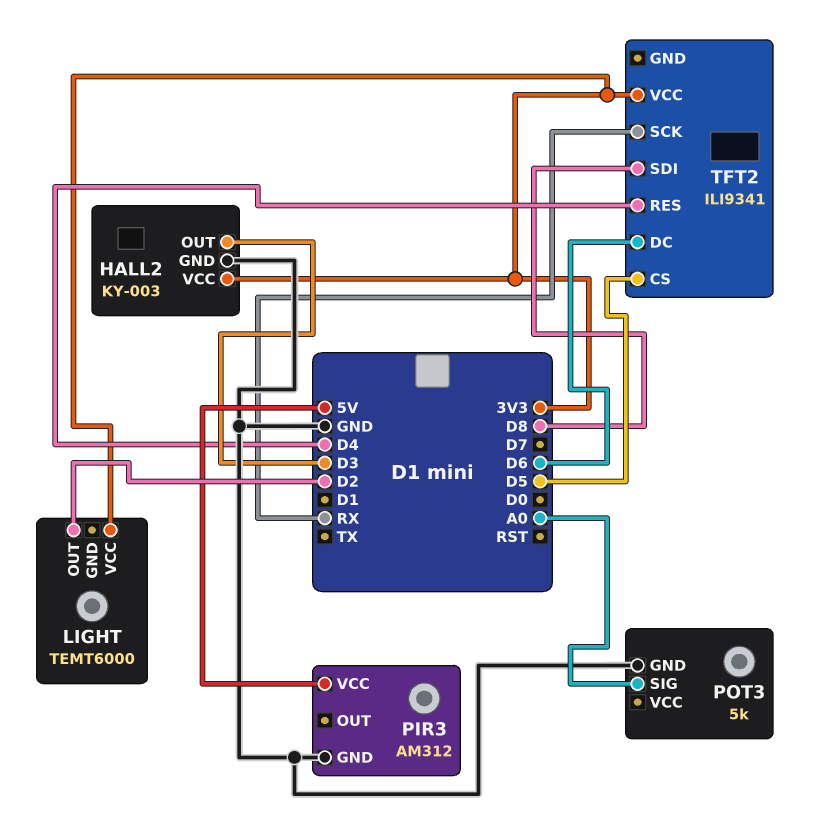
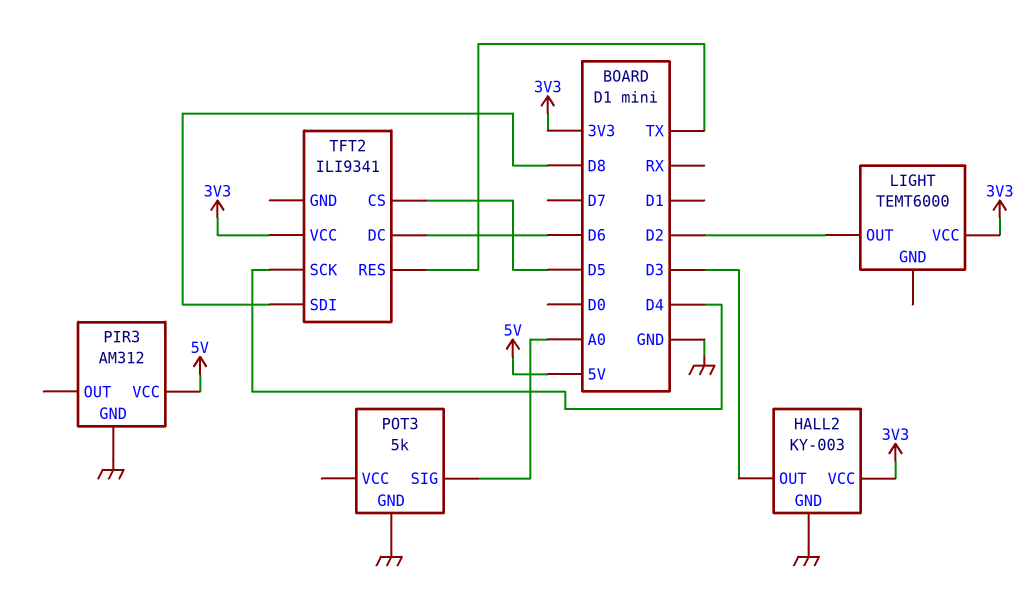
TFT2 pin RES: D4 -> TX
TFT2 pin SCK: RX -> D4

